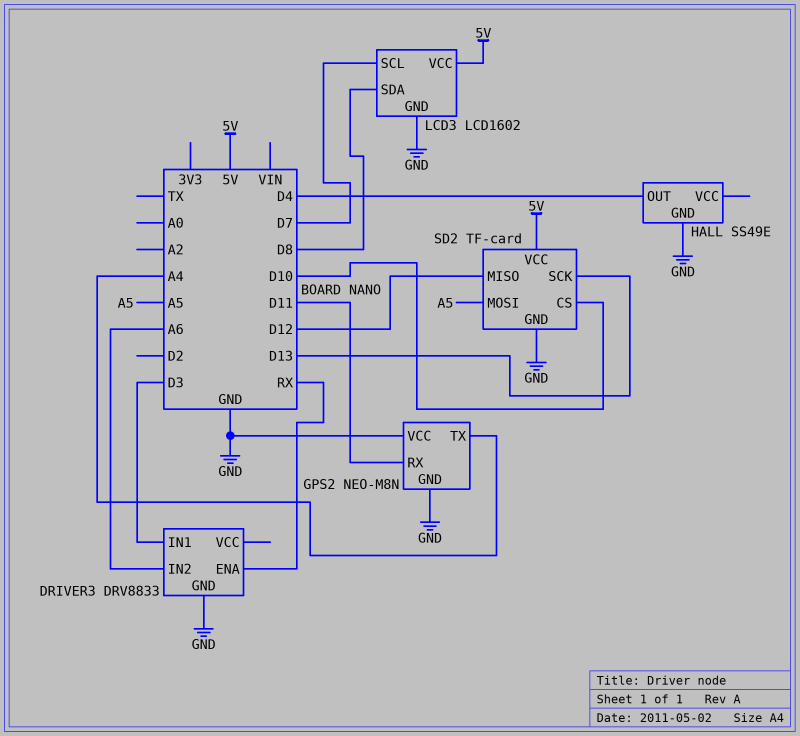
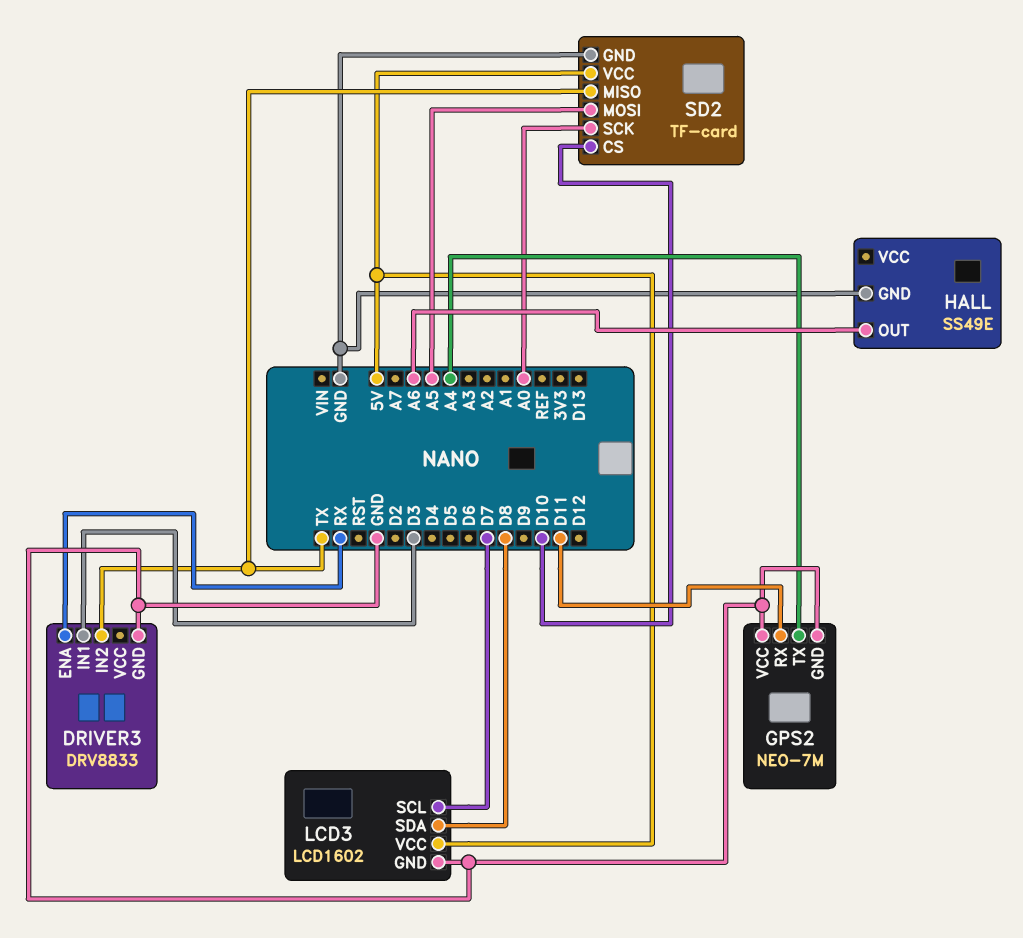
DRIVER3 pin IN2: A6 -> TX
GPS2: NEO-M8N -> NEO-7M
HALL pin OUT: D4 -> A6
SD2 pin MISO: D12 -> TX
SD2 pin SCK: D13 -> A0

